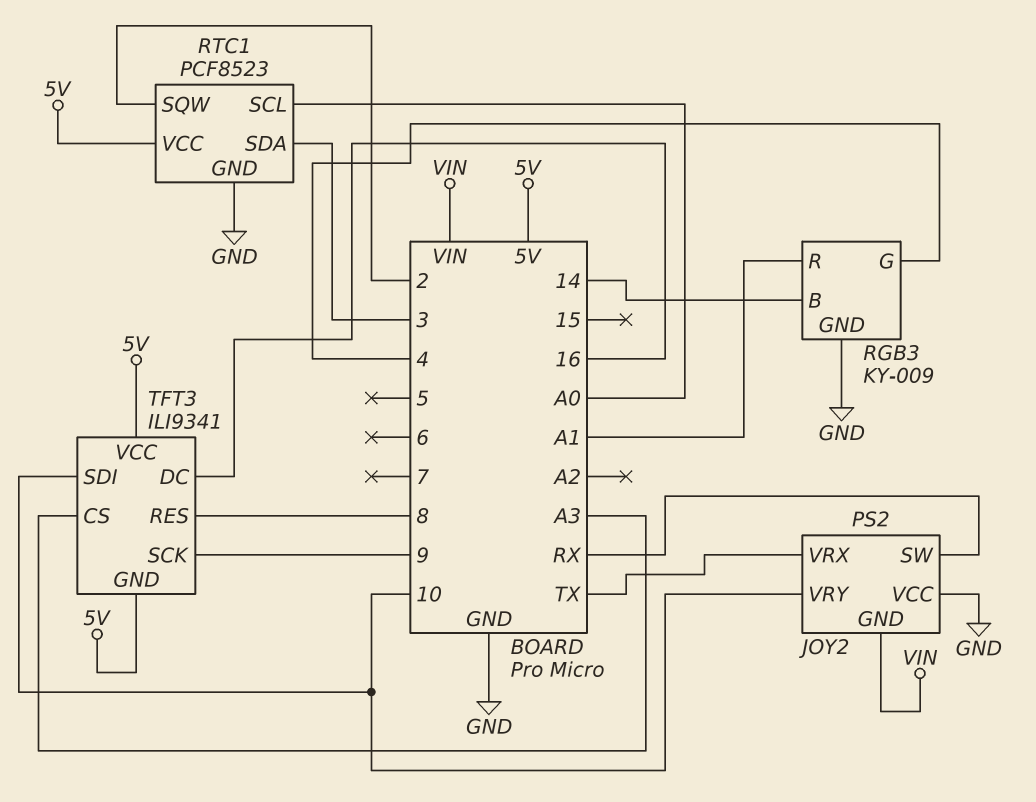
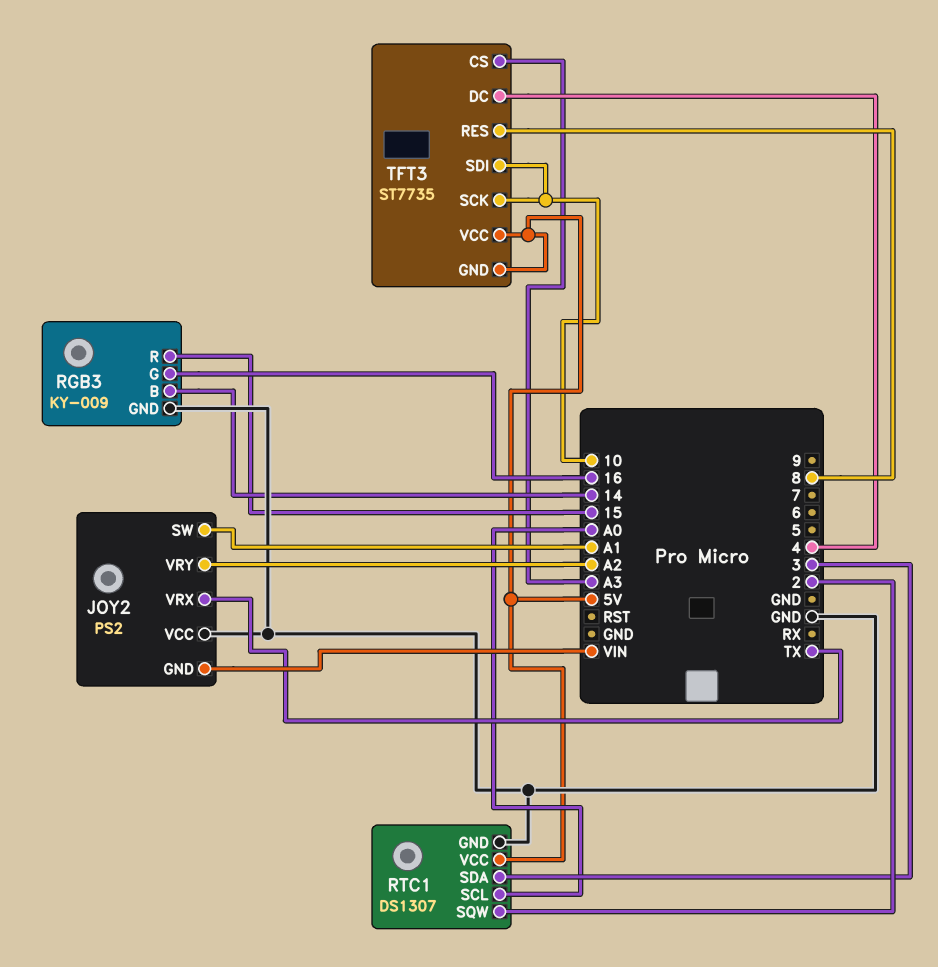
JOY2 pin SW: RX -> A1
JOY2 pin VRY: 10 -> A2
RGB3 pin G: 4 -> 16
RGB3 pin R: A1 -> 15
RTC1: PCF8523 -> DS1307
TFT3: ILI9341 -> ST7735
TFT3 pin DC: 16 -> 4
TFT3 pin SCK: 9 -> 10

